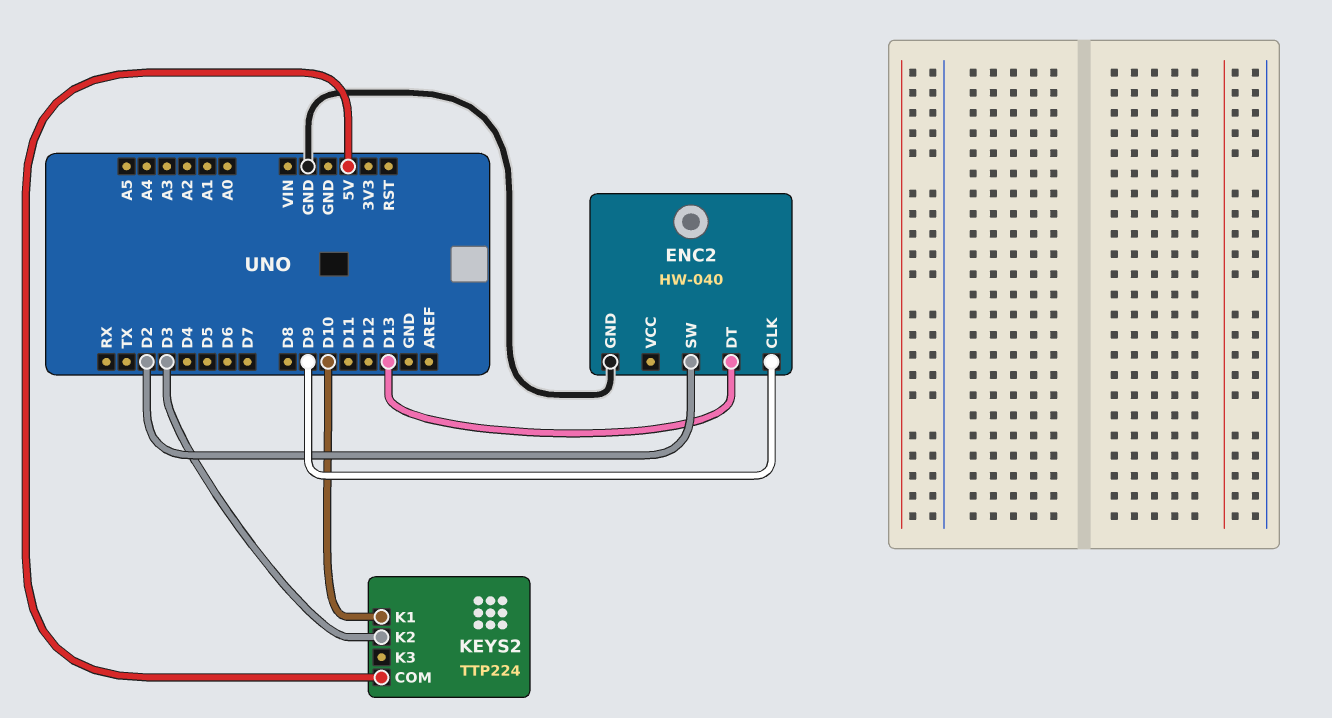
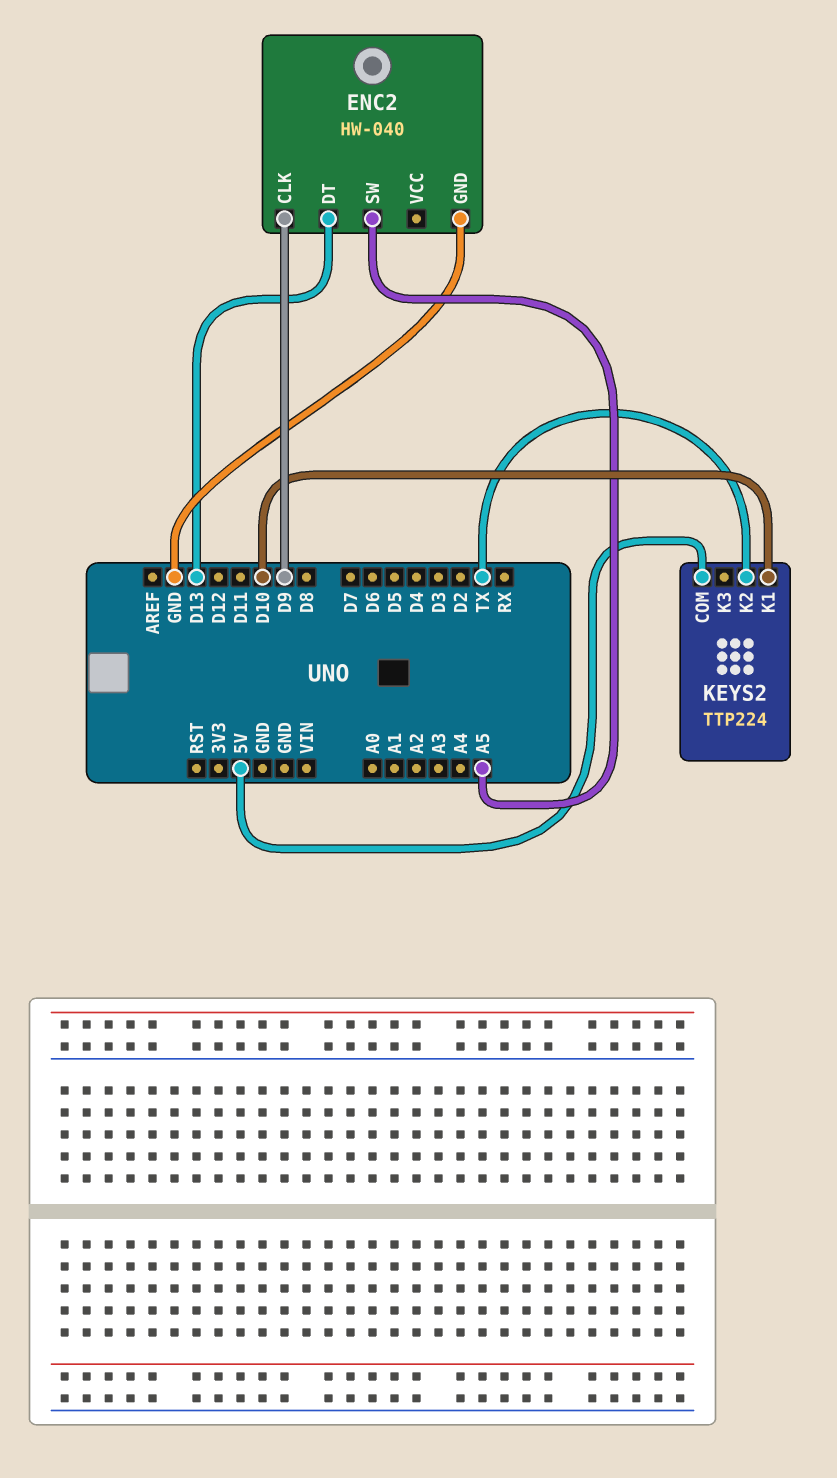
ENC2 pin SW: D2 -> A5
KEYS2 pin K2: D3 -> TX

